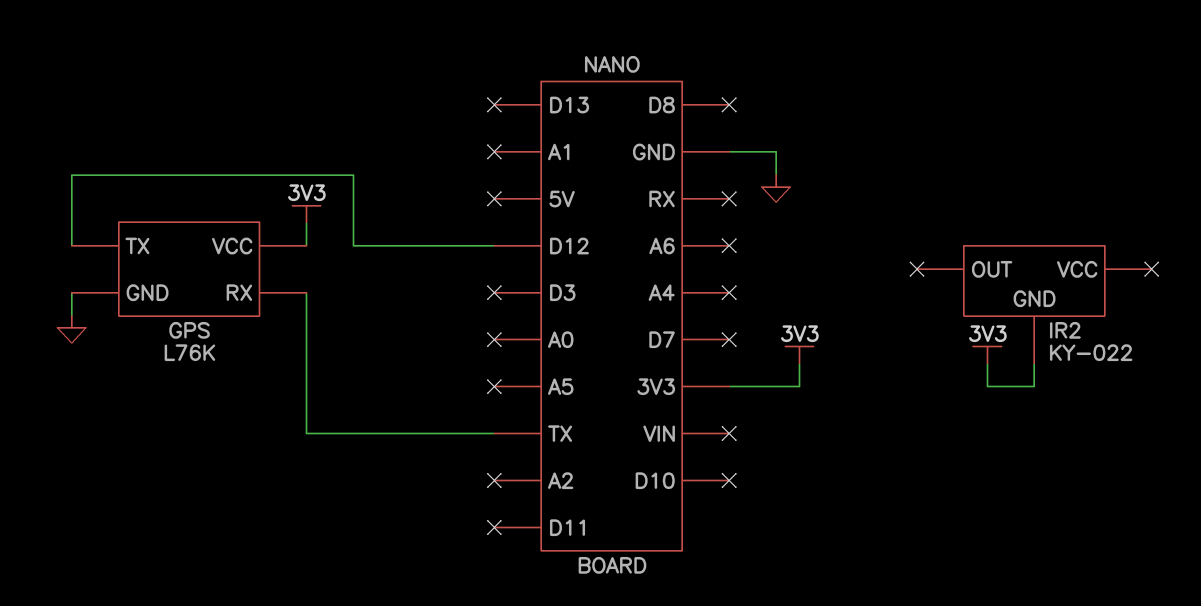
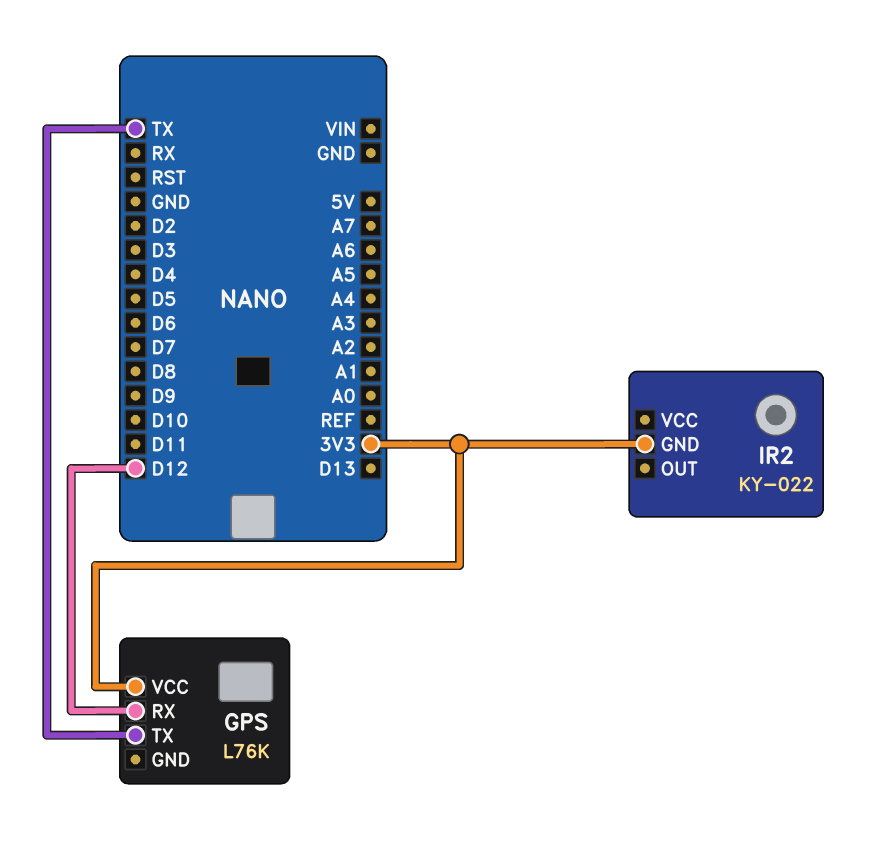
GPS pin GND: GND -> none
GPS pin RX: TX -> D12
GPS pin TX: D12 -> TX

